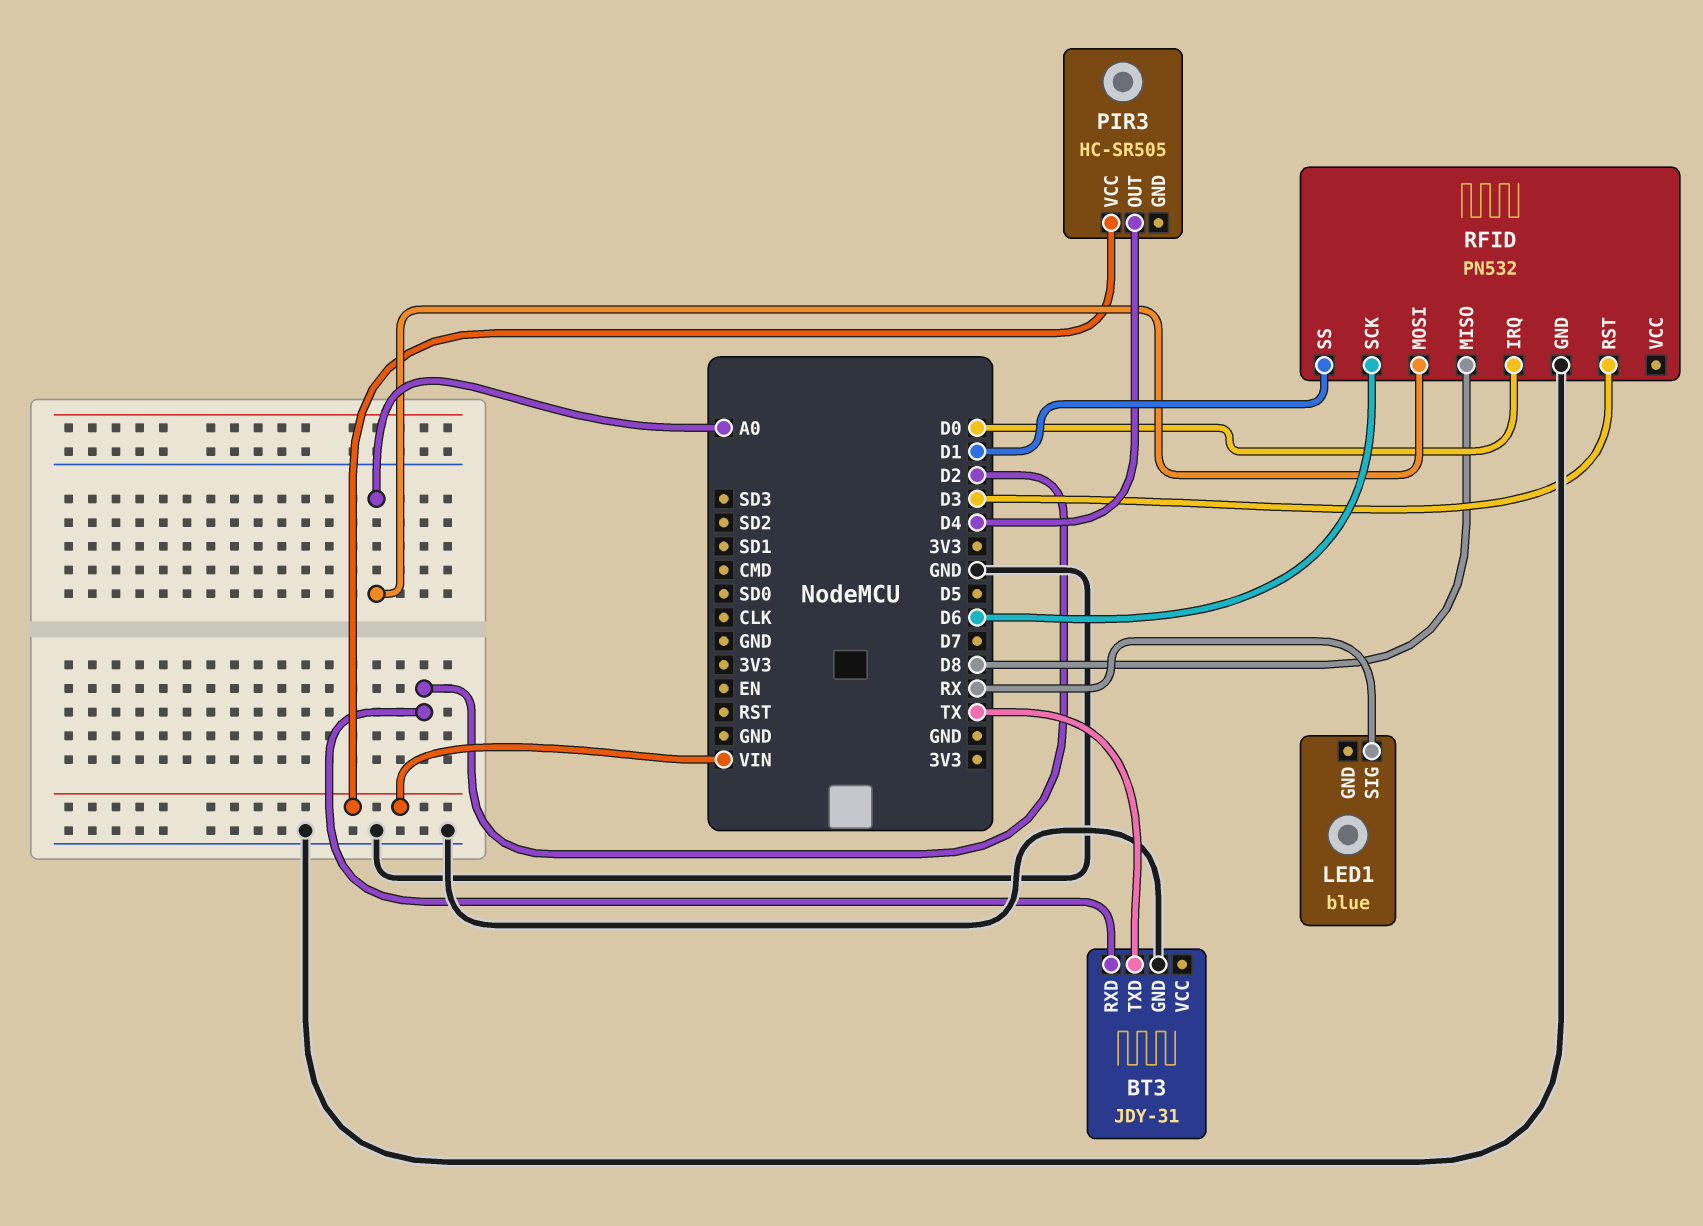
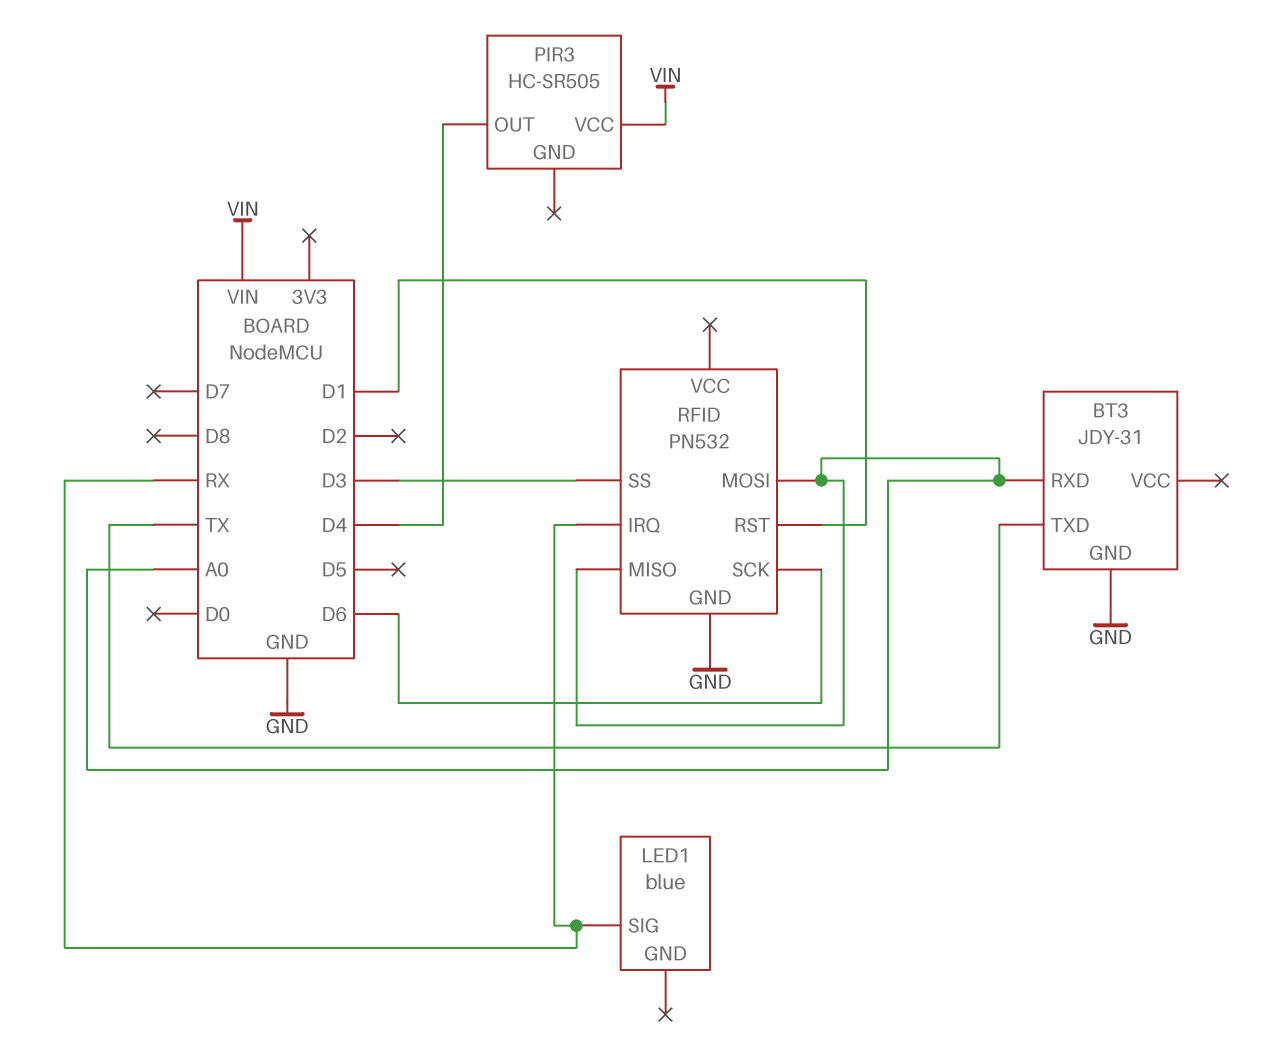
BT3 pin RXD: D2 -> A0
RFID pin IRQ: D0 -> RX
RFID pin MISO: D8 -> A0
RFID pin RST: D3 -> D1
RFID pin SS: D1 -> D3

